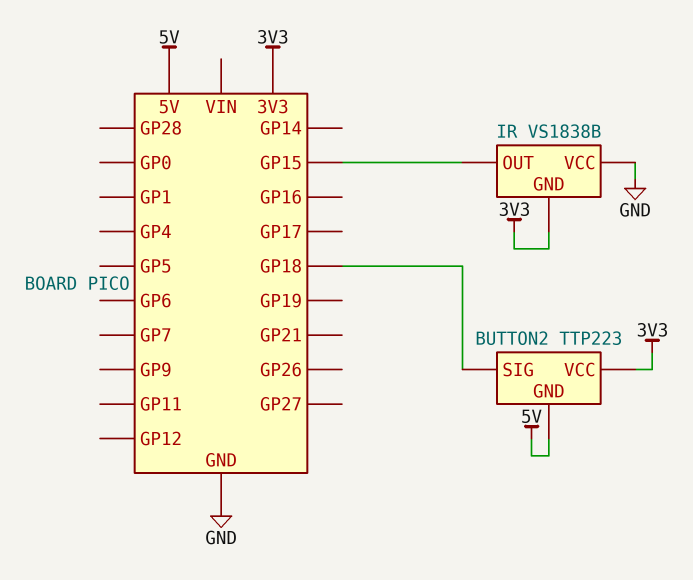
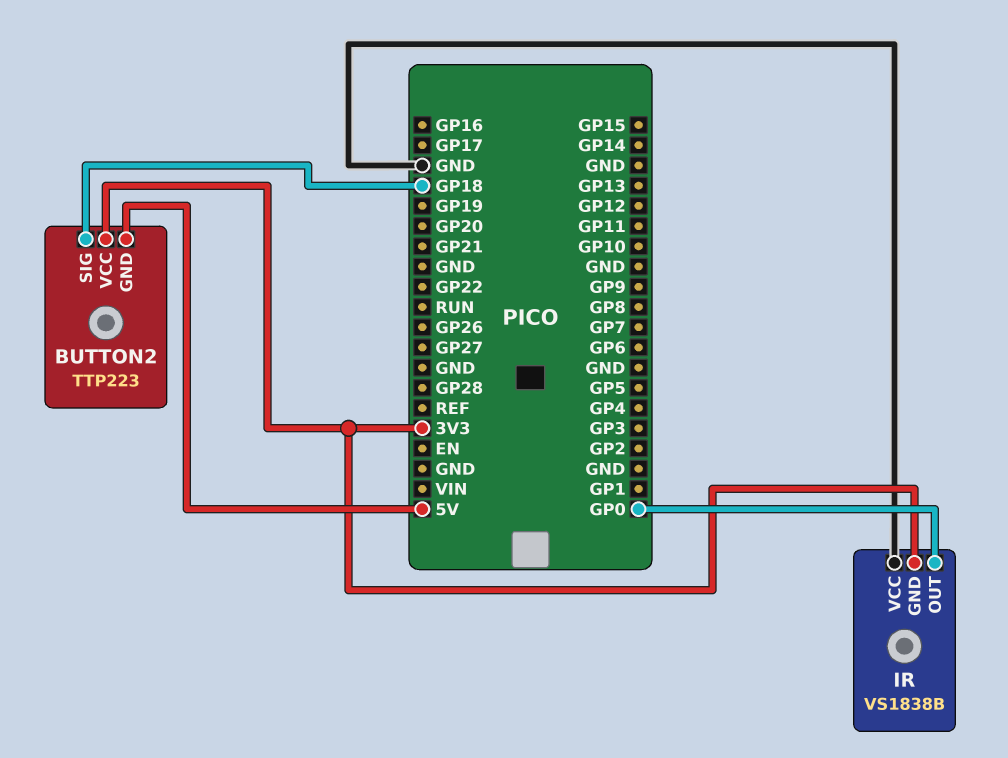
IR pin OUT: GP15 -> GP0

